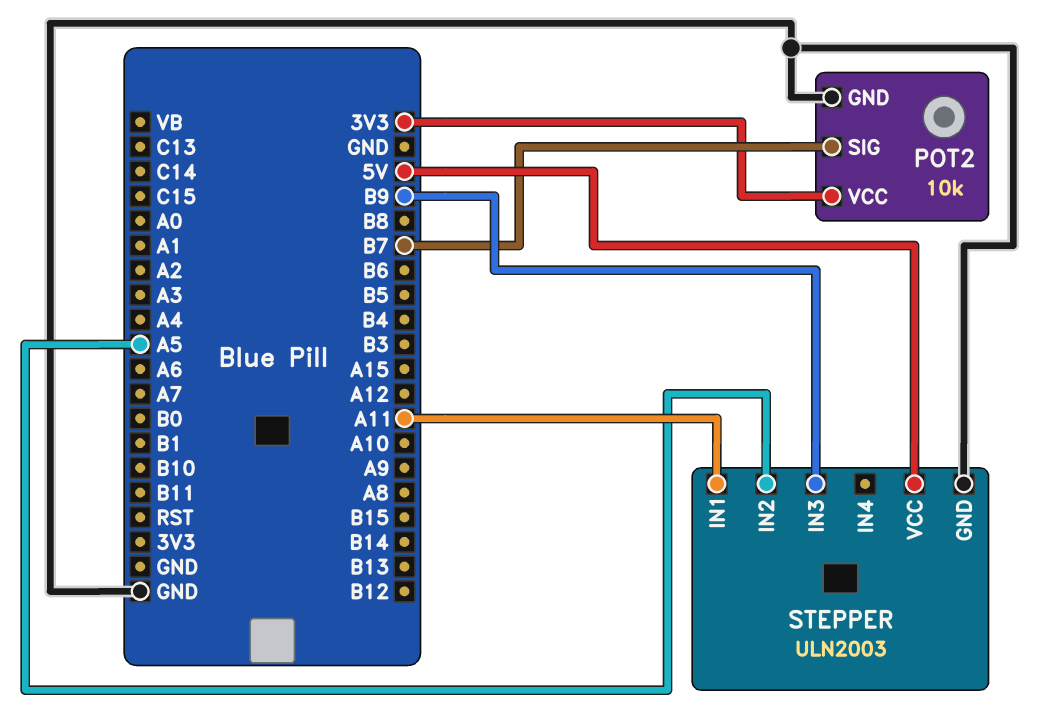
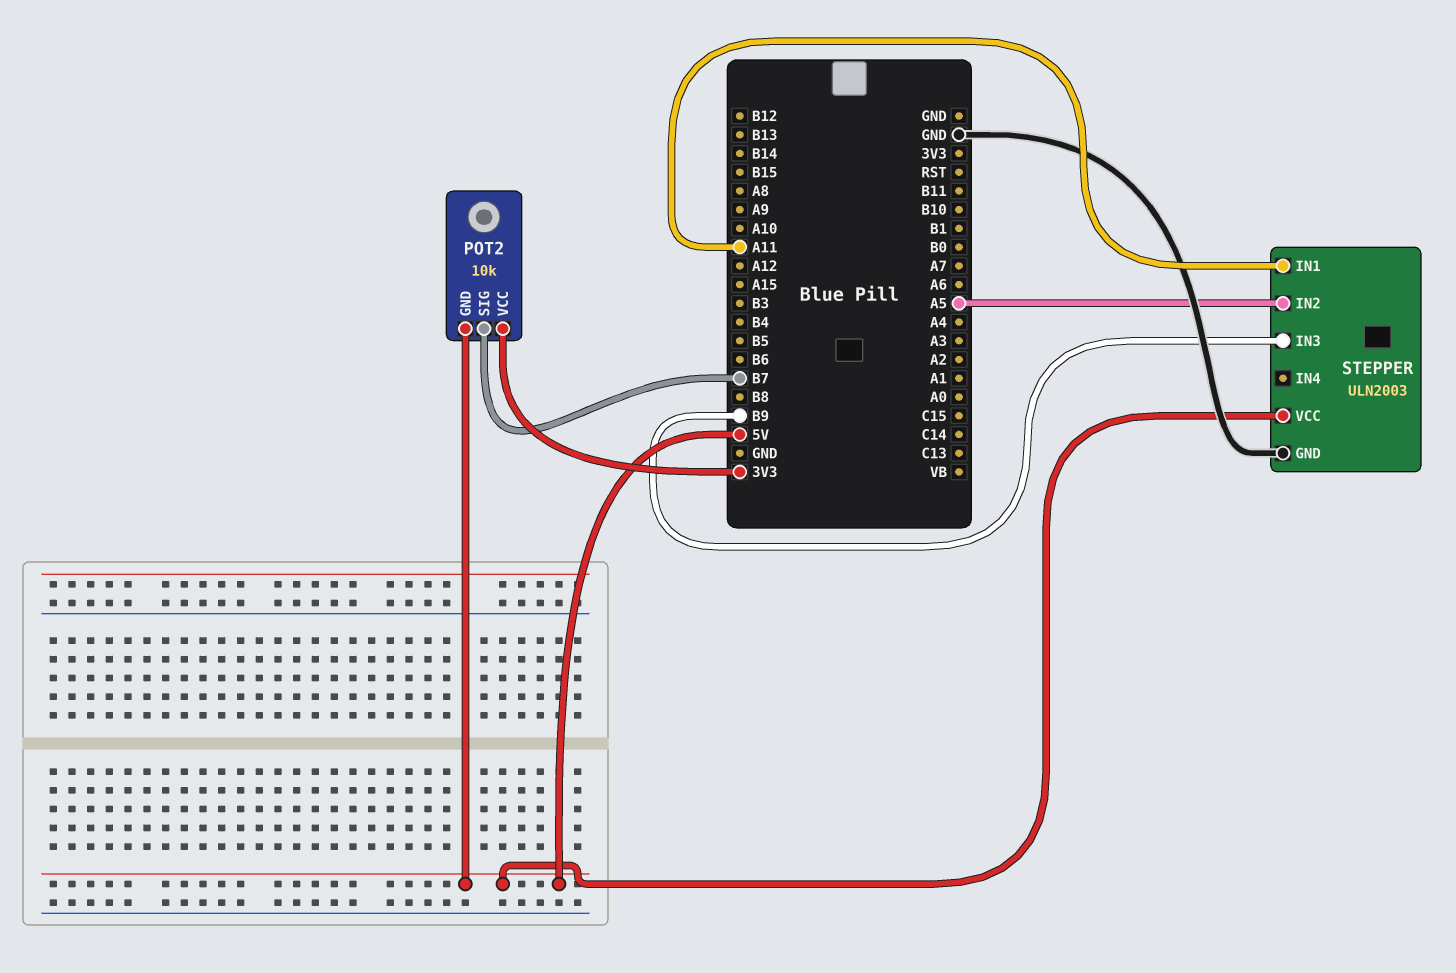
POT2 pin GND: GND -> 5V

